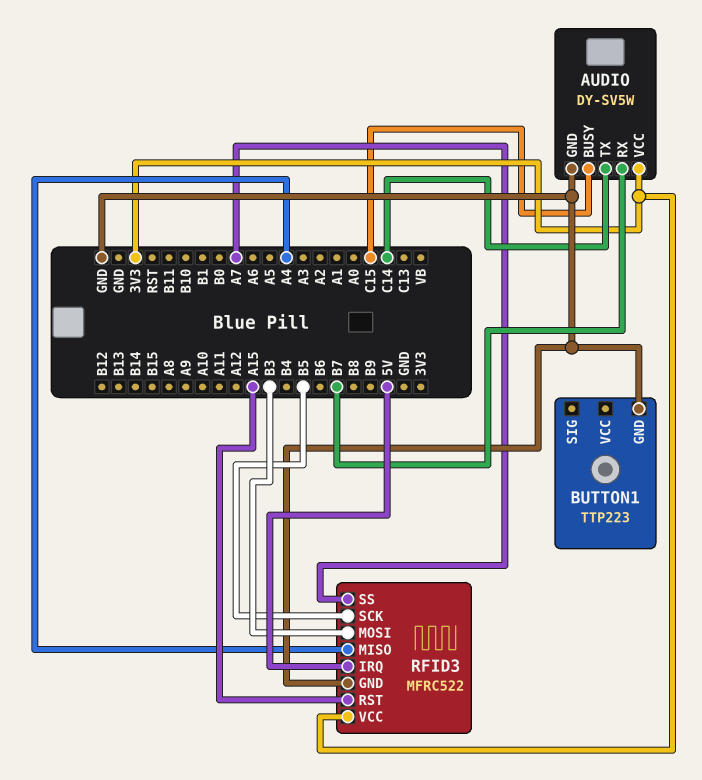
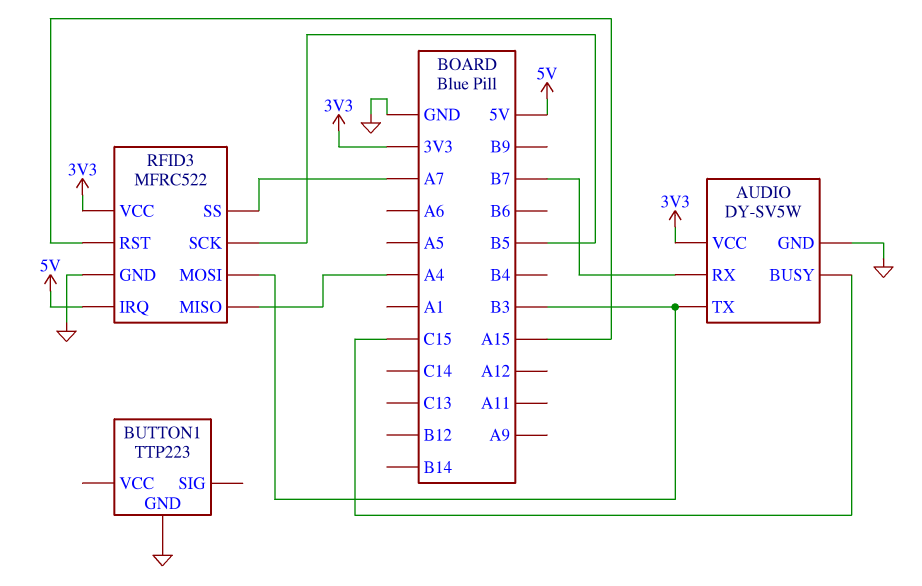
AUDIO pin TX: C14 -> B3

